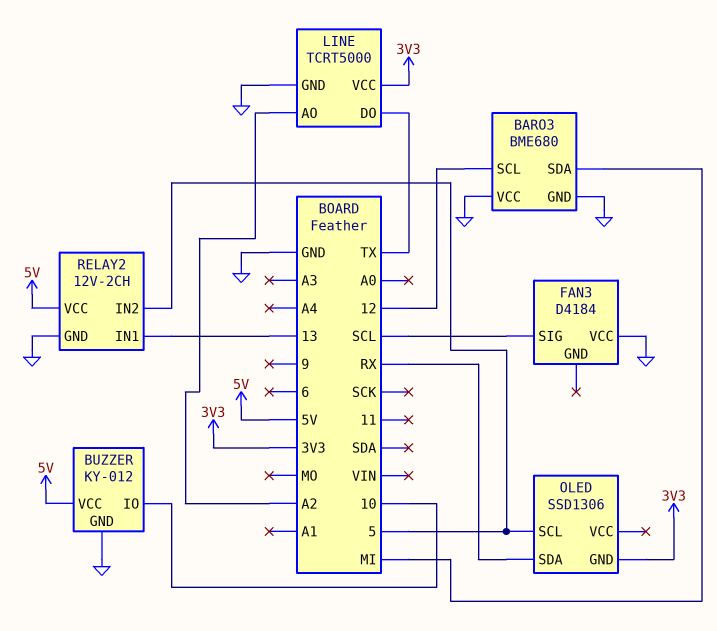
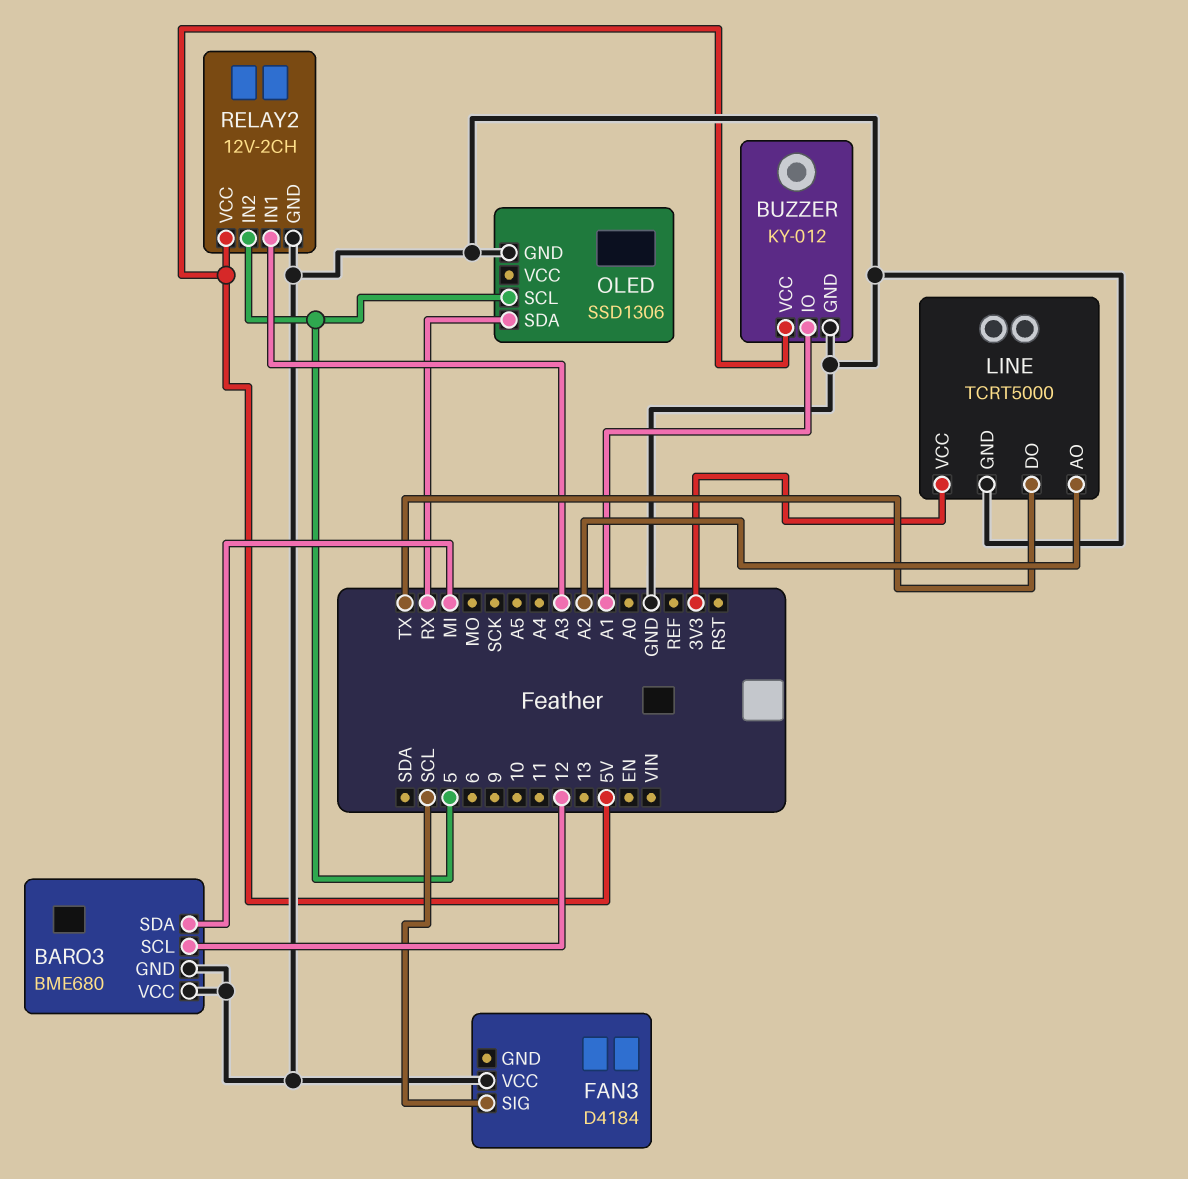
BUZZER pin IO: 10 -> A1
OLED pin GND: 3V3 -> GND
RELAY2 pin IN1: 13 -> A3

